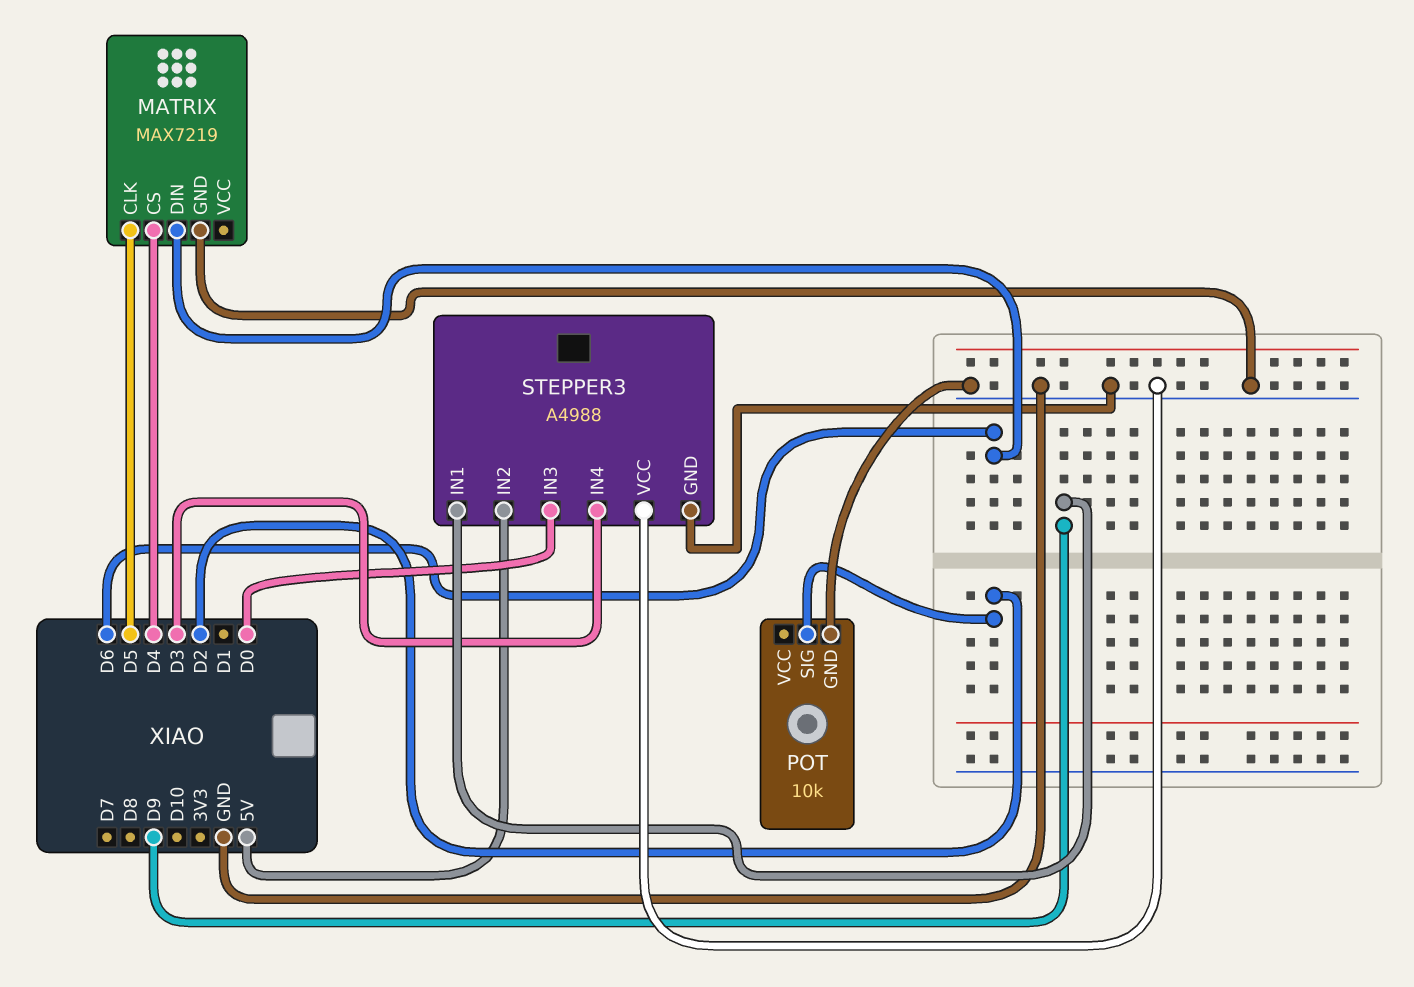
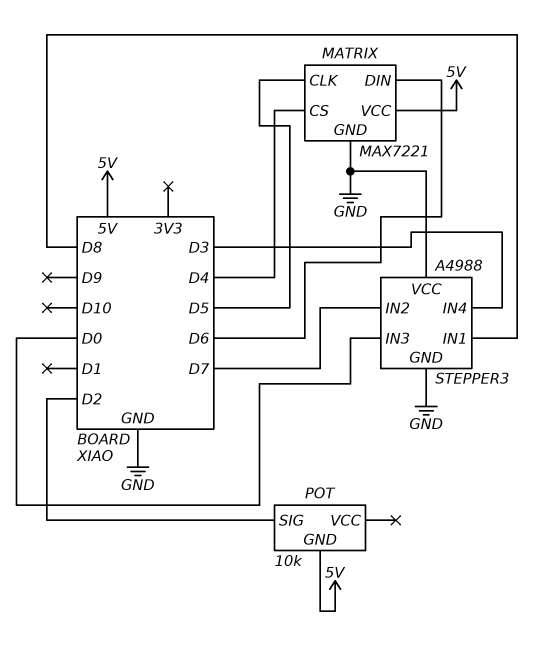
MATRIX: MAX7219 -> MAX7221
MATRIX pin VCC: none -> 5V
POT pin GND: GND -> 5V
STEPPER3 pin IN1: D9 -> D8
STEPPER3 pin IN2: 5V -> D7

